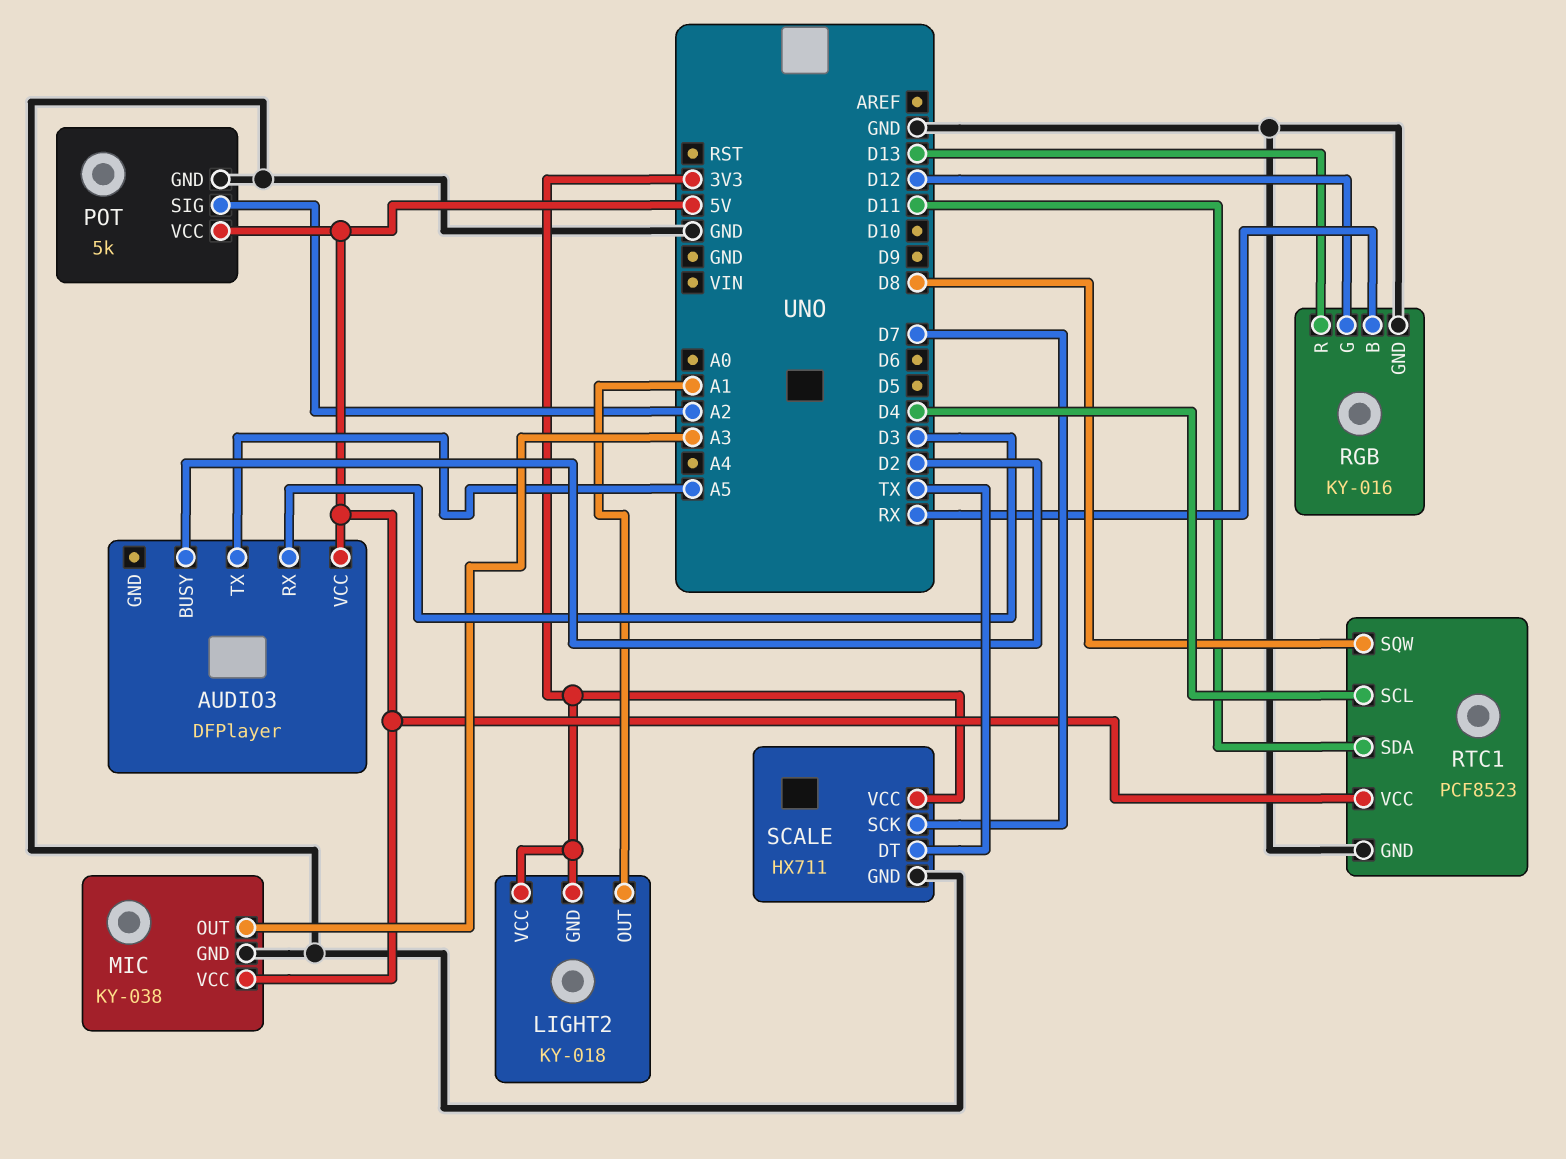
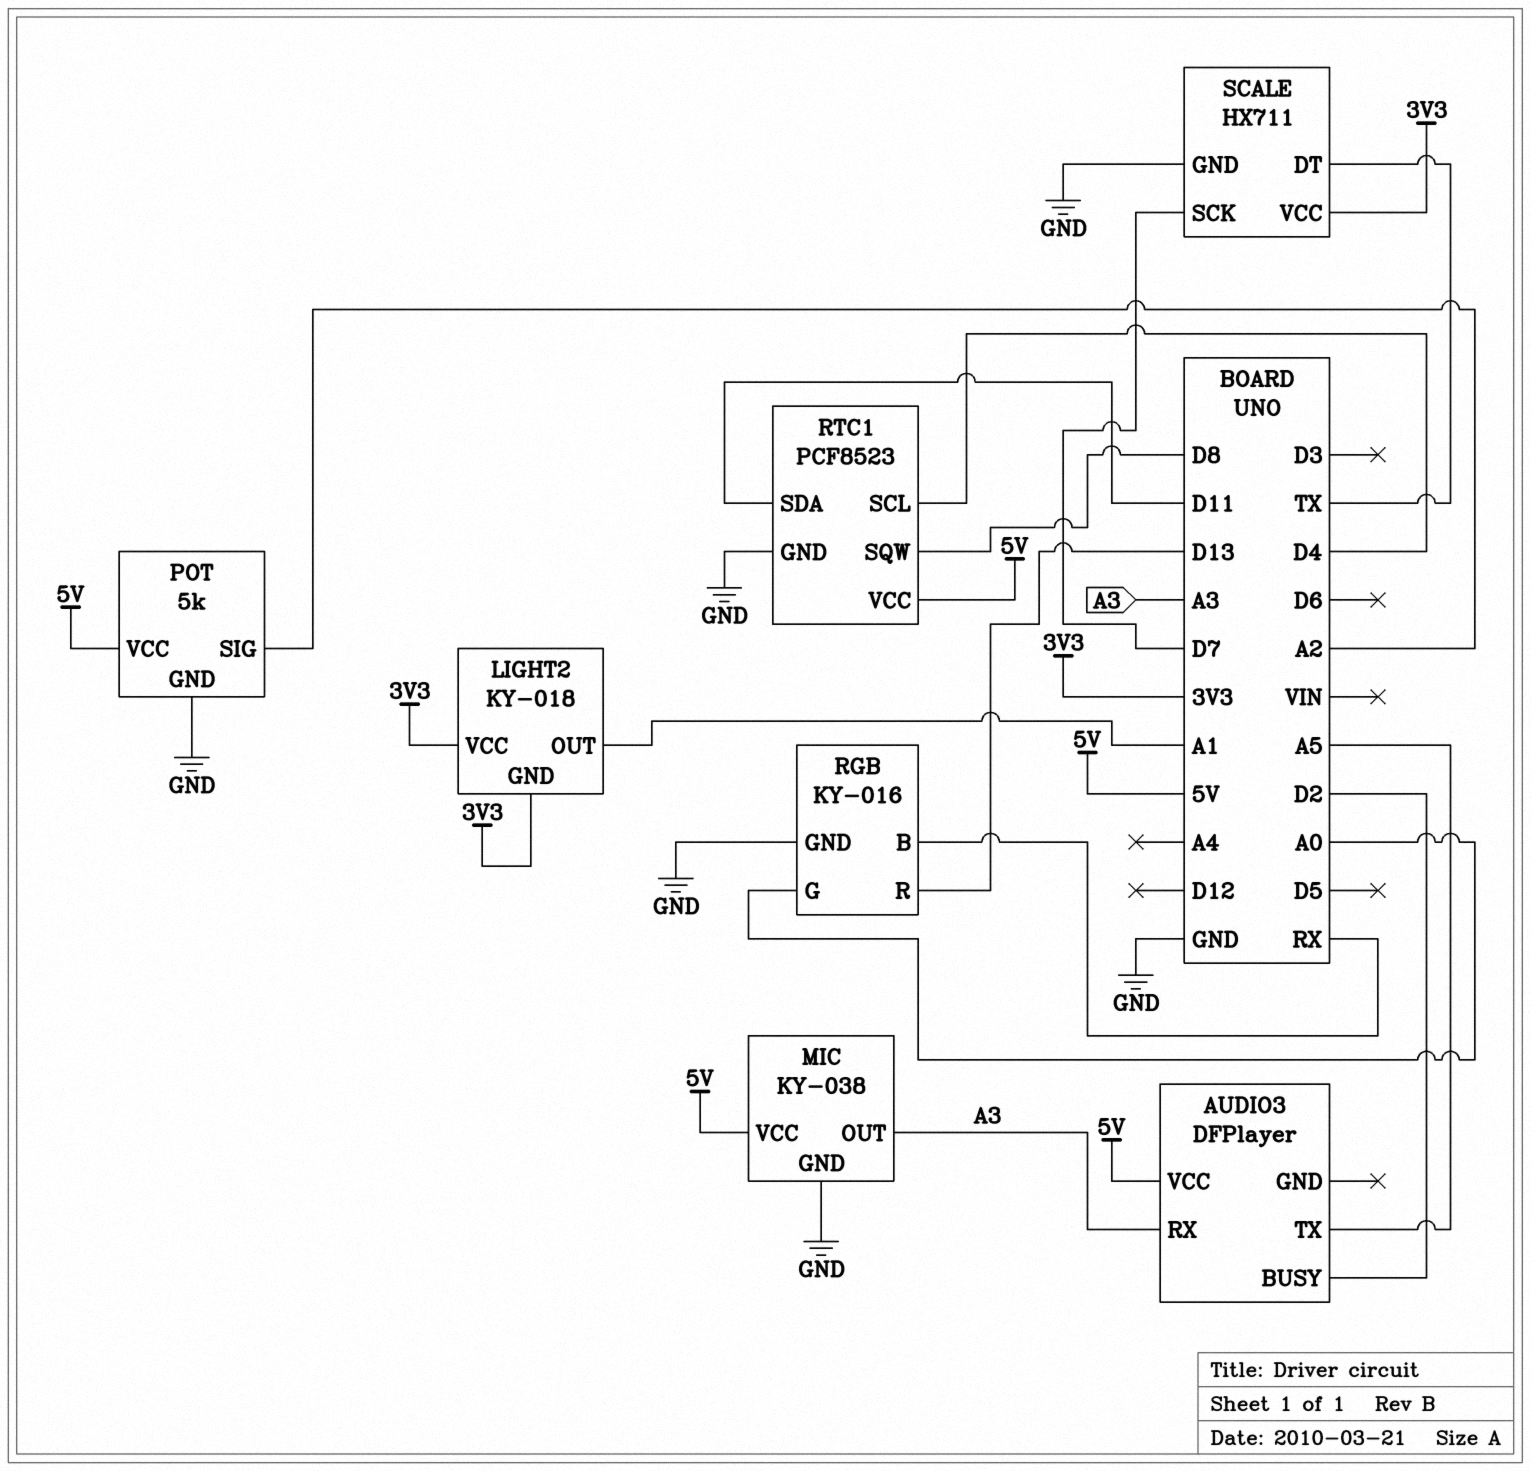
AUDIO3 pin RX: D3 -> A3
RGB pin G: D12 -> A0

